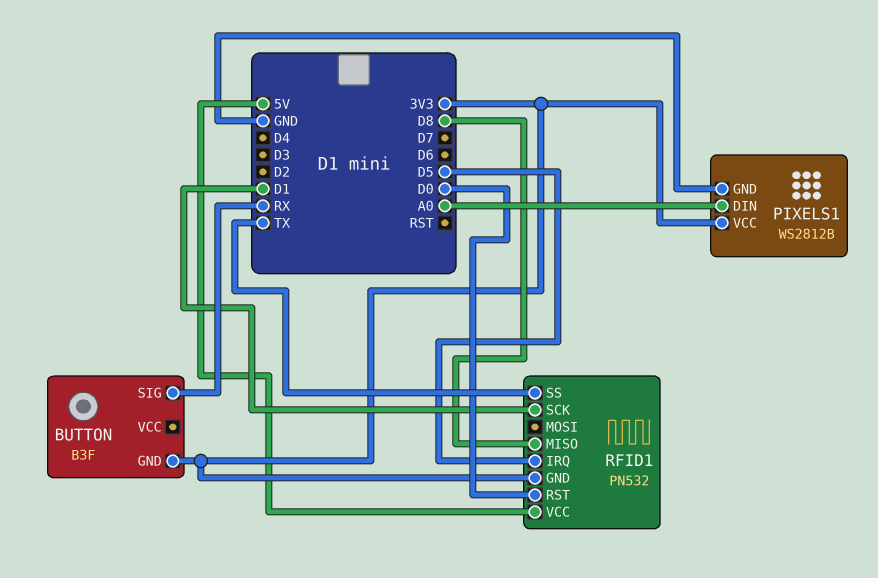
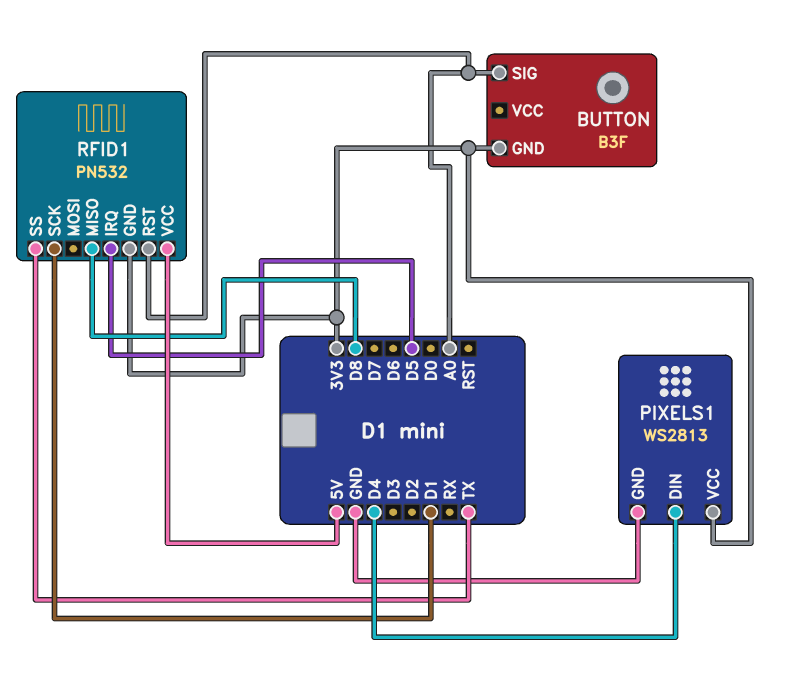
BUTTON pin SIG: RX -> A0
PIXELS1: WS2812B -> WS2813
PIXELS1 pin DIN: A0 -> D4
RFID1 pin RST: D0 -> A0

